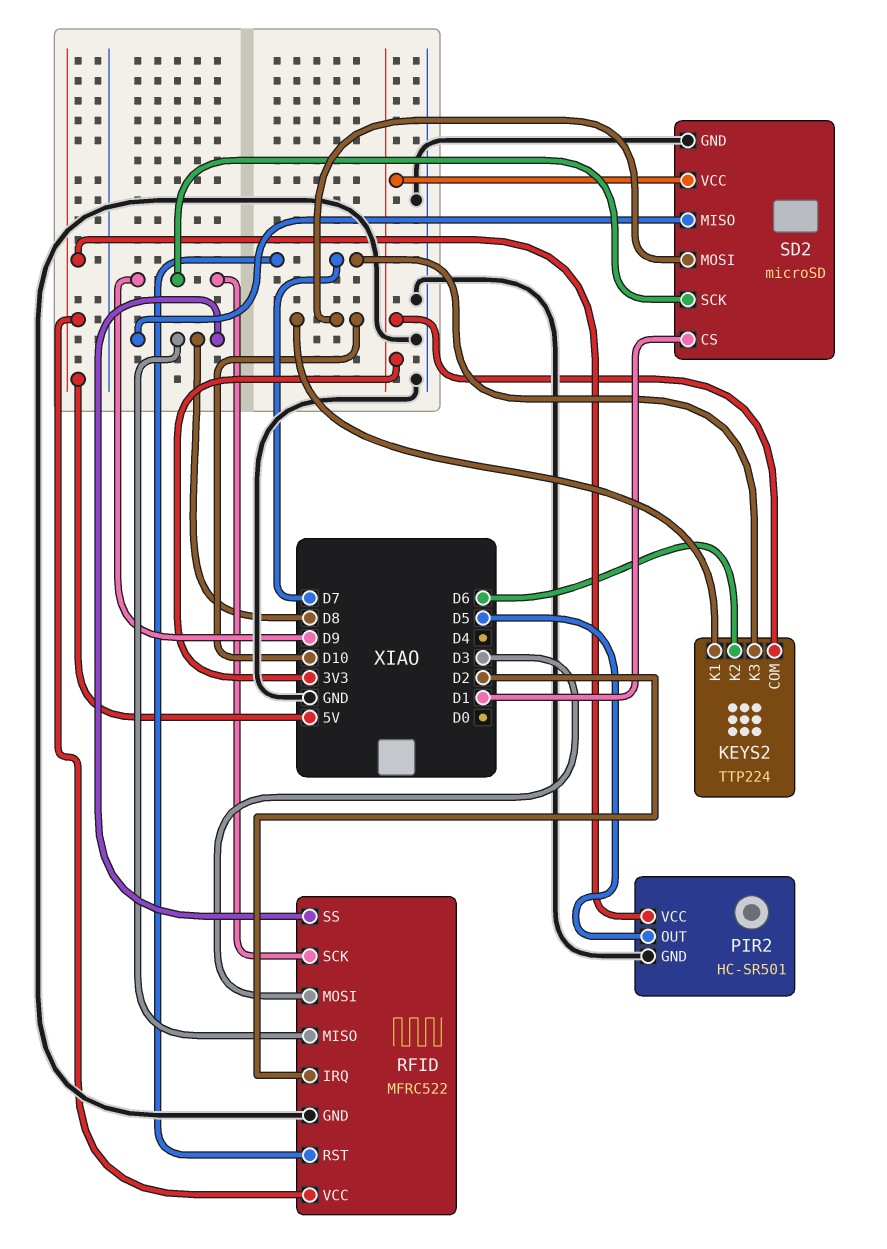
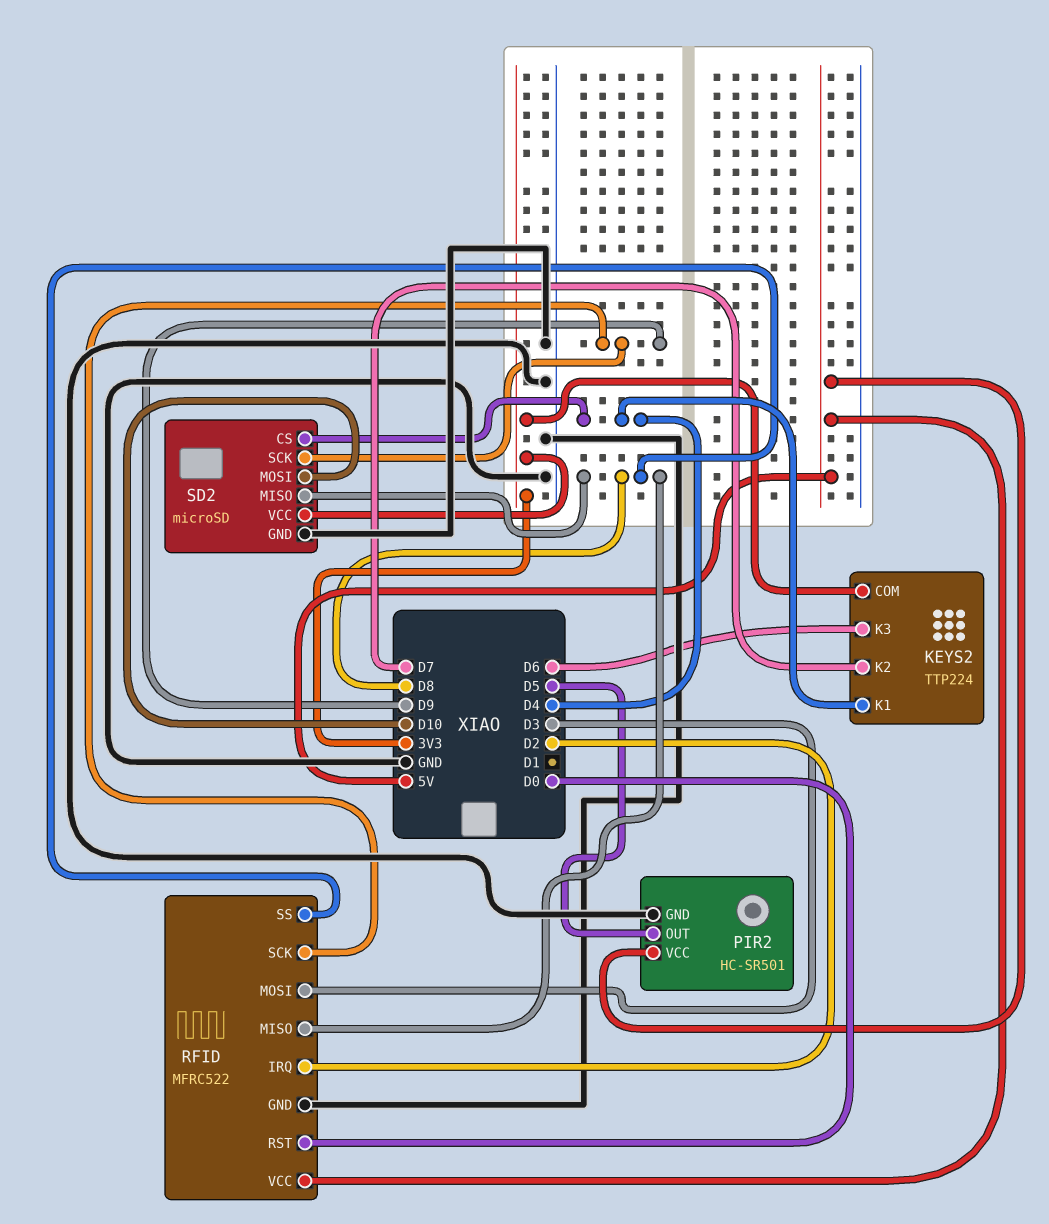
KEYS2 pin K1: D10 -> D4
KEYS2 pin K2: D6 -> D7
KEYS2 pin K3: D7 -> D6
RFID pin RST: D7 -> D0
SD2 pin CS: D1 -> D4

